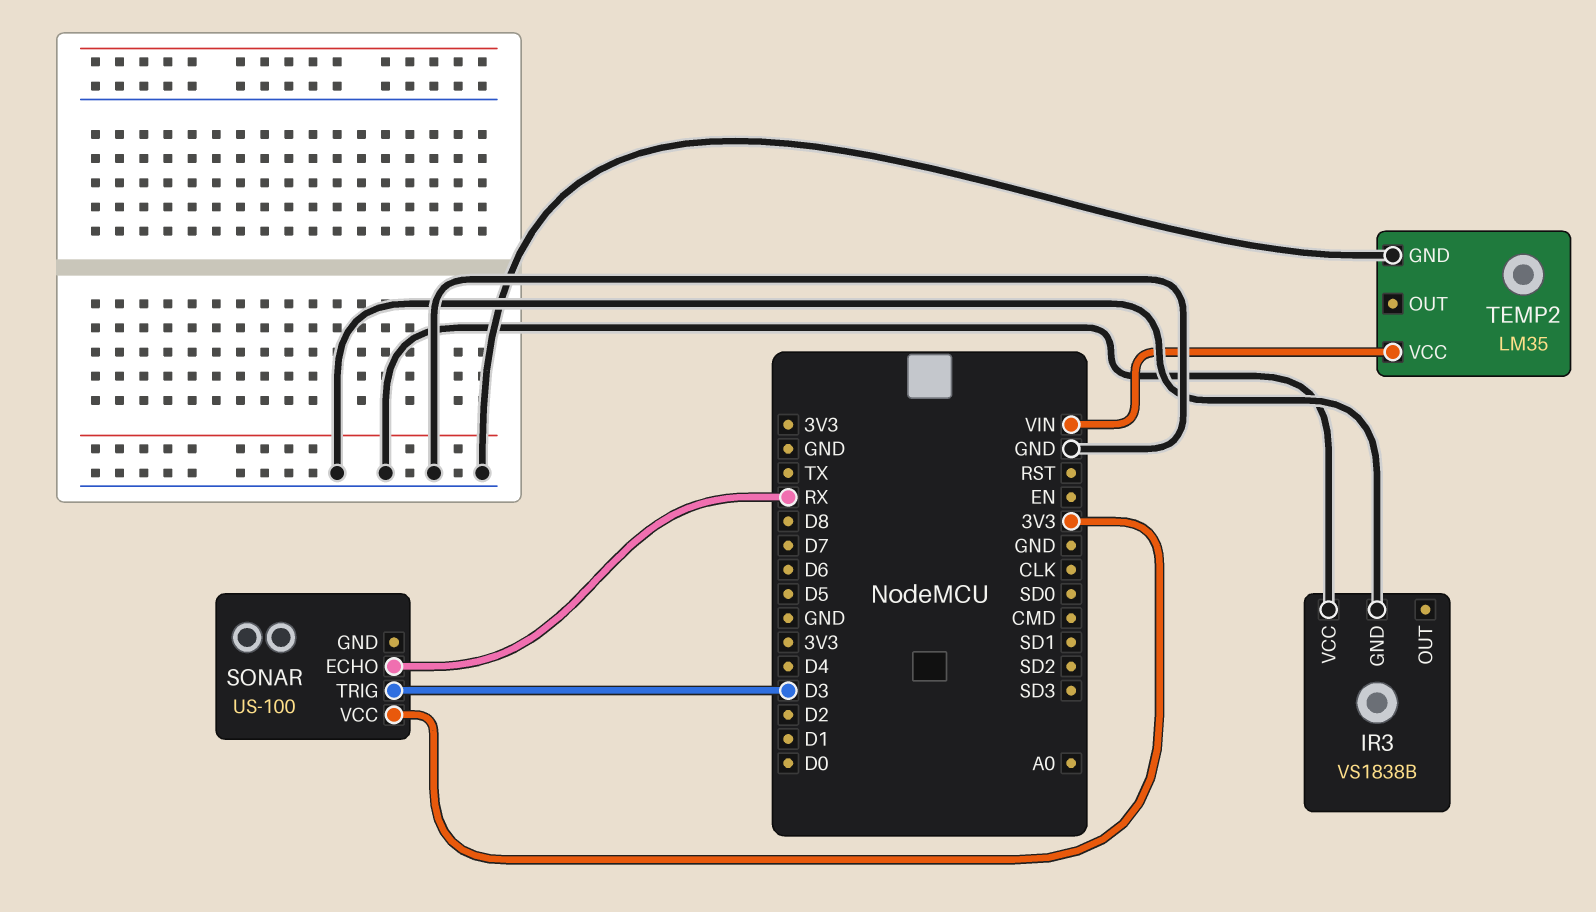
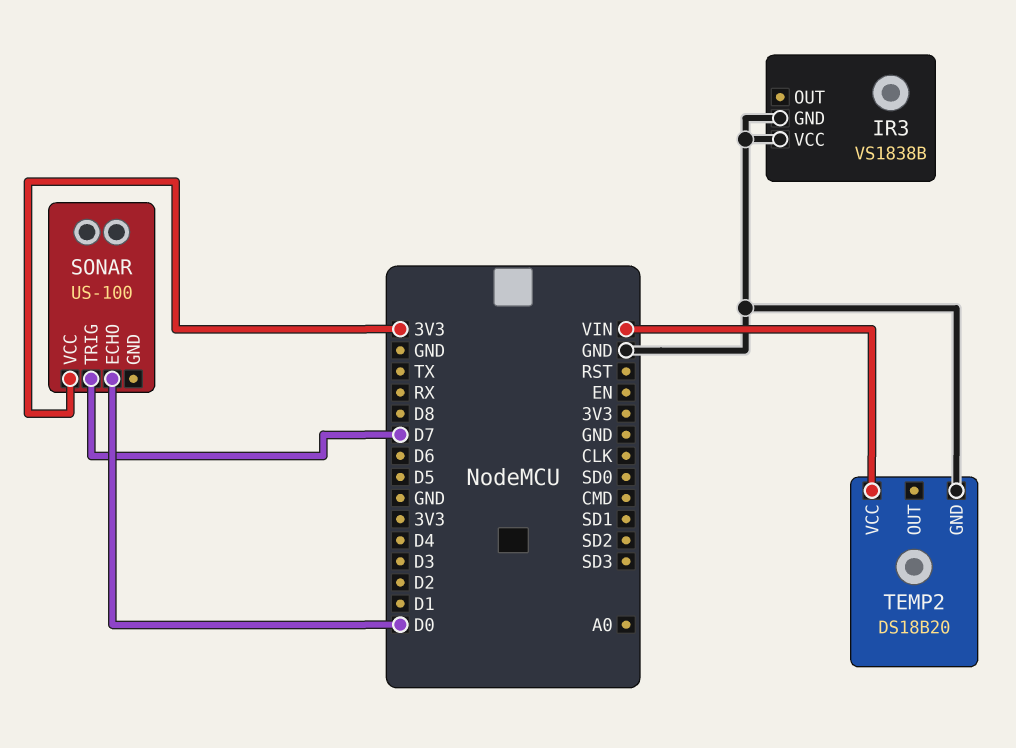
SONAR pin ECHO: RX -> D0
SONAR pin TRIG: D3 -> D7
TEMP2: LM35 -> DS18B20

